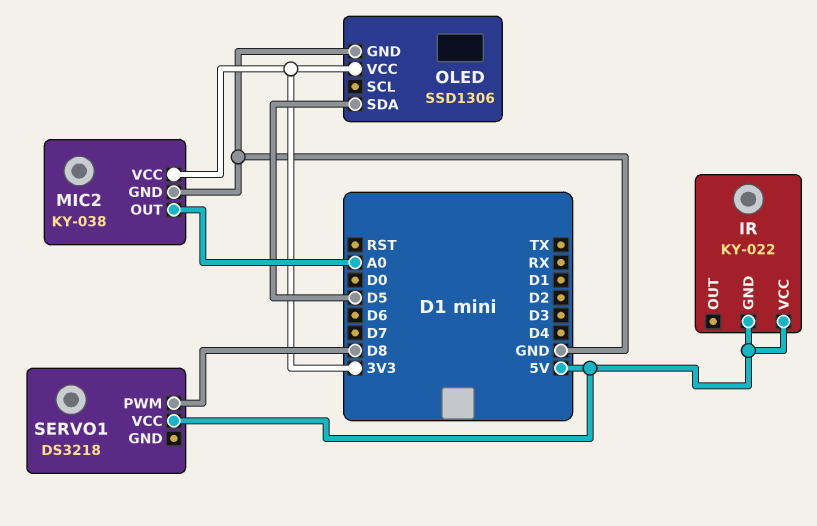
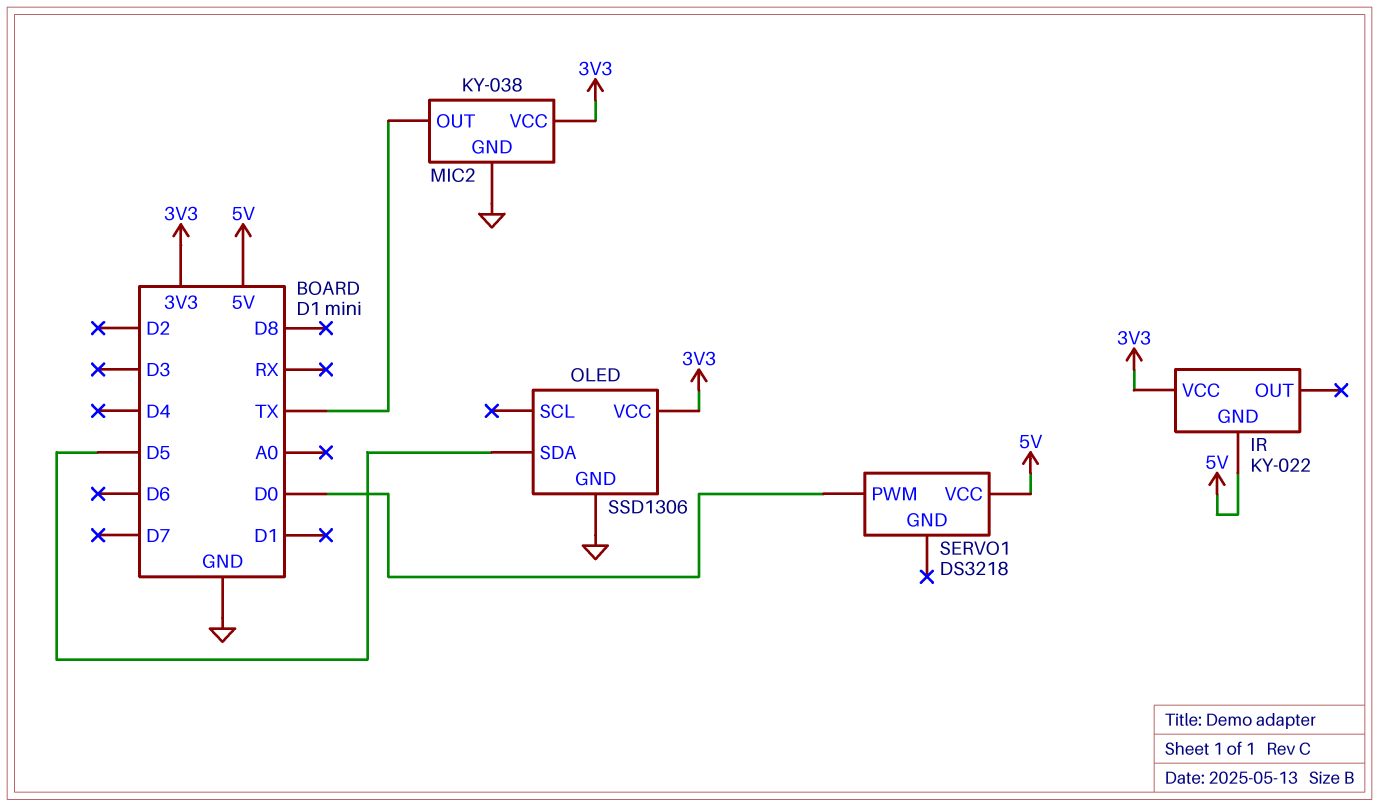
IR pin VCC: 5V -> 3V3
MIC2 pin OUT: A0 -> TX
SERVO1 pin PWM: D8 -> D0

